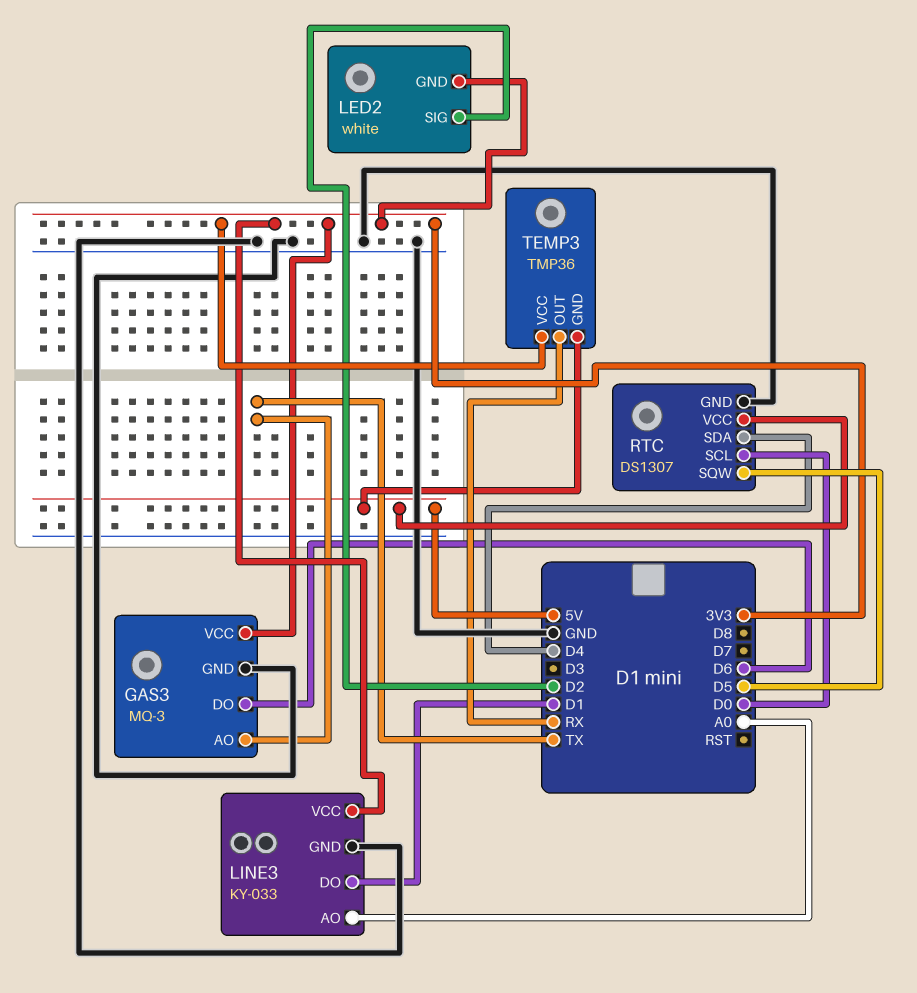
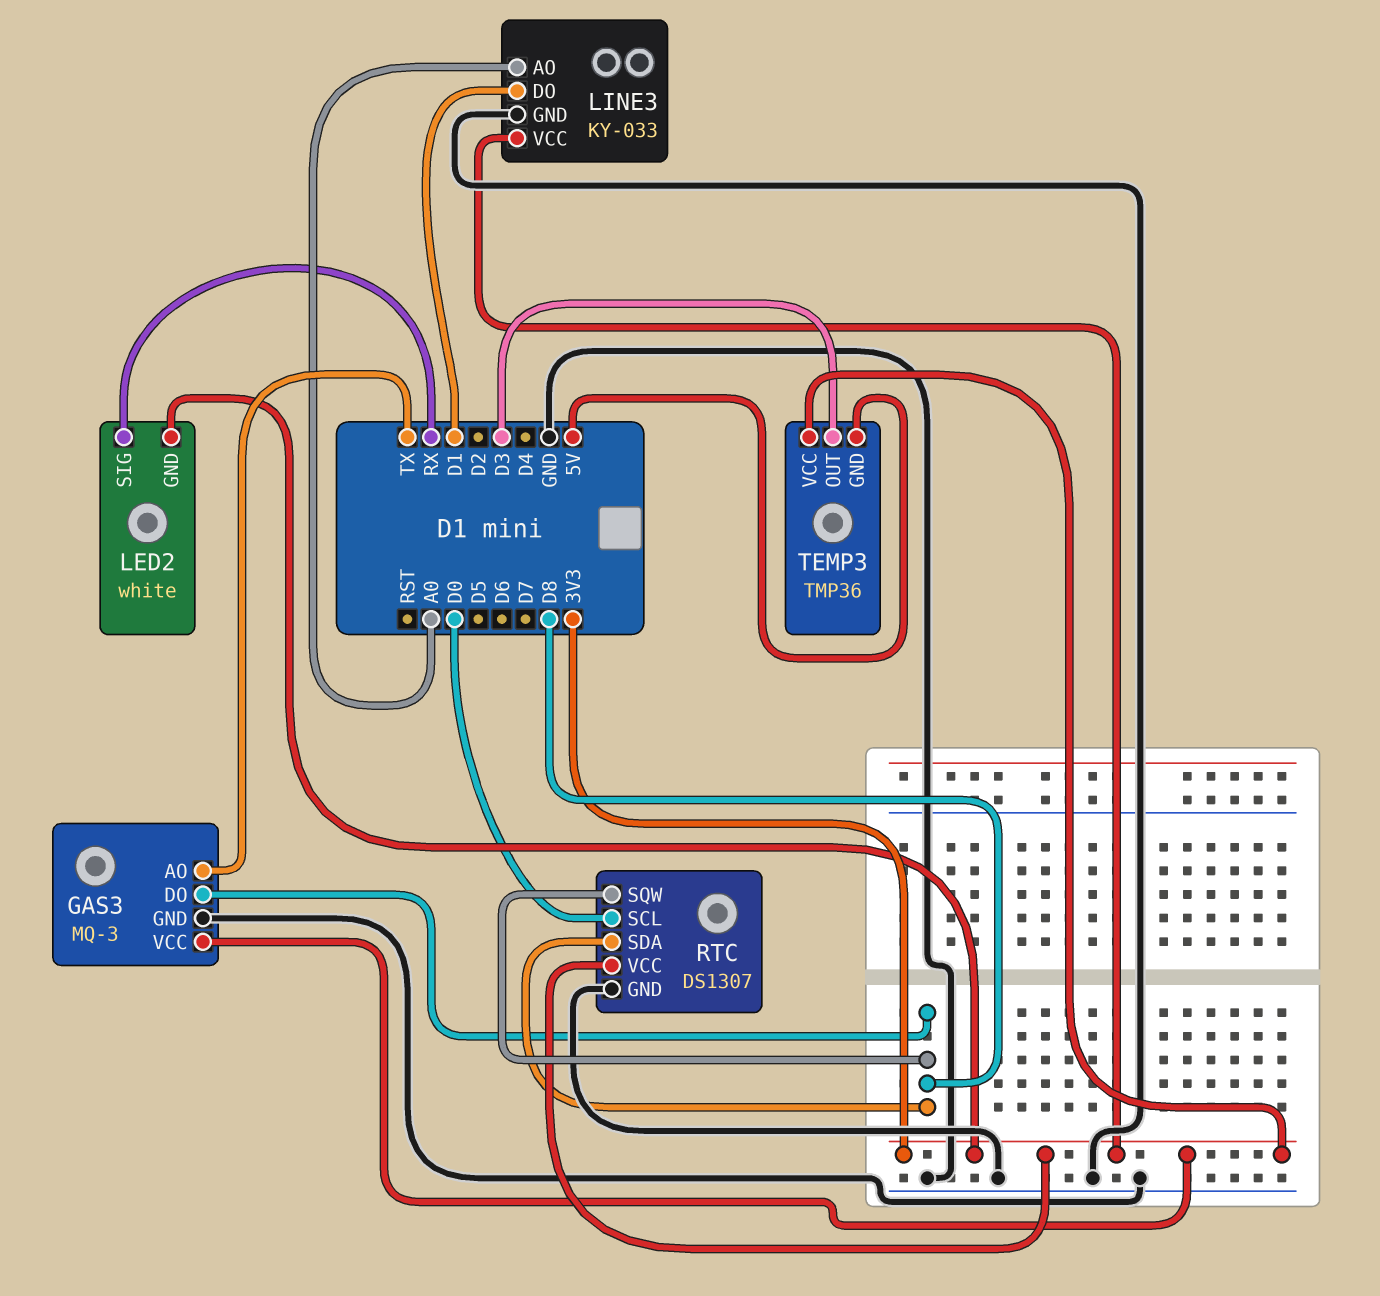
GAS3 pin DO: D6 -> D8
LED2 pin SIG: D2 -> RX
RTC pin SDA: D4 -> D8
RTC pin SQW: D5 -> D8
RTC pin VCC: 5V -> 3V3
TEMP3 pin OUT: RX -> D3

